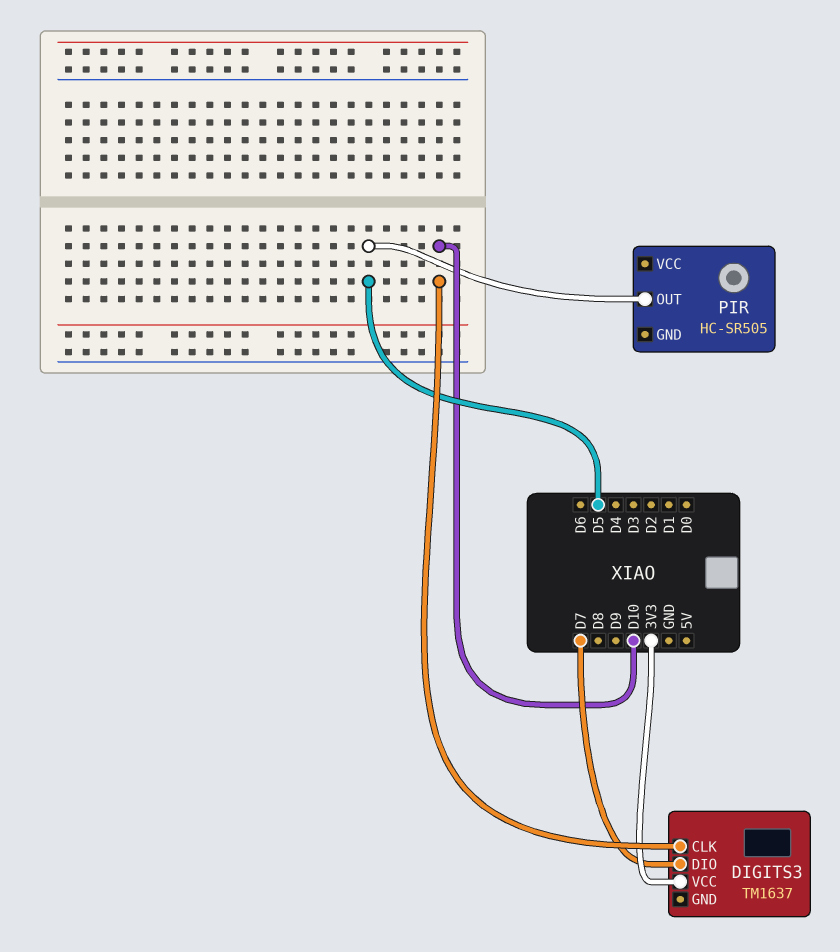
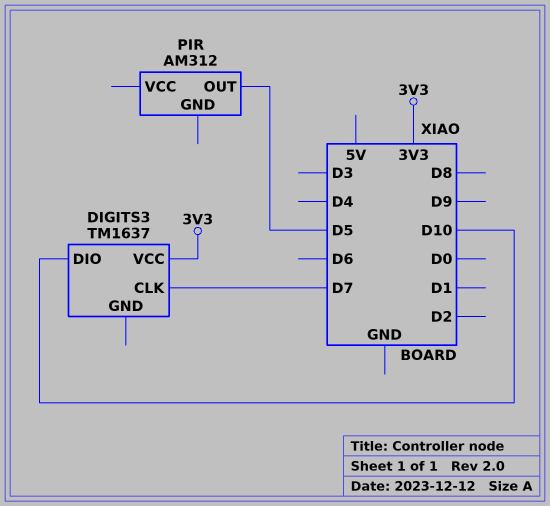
DIGITS3 pin CLK: D10 -> D7
DIGITS3 pin DIO: D7 -> D10
PIR: HC-SR505 -> AM312

